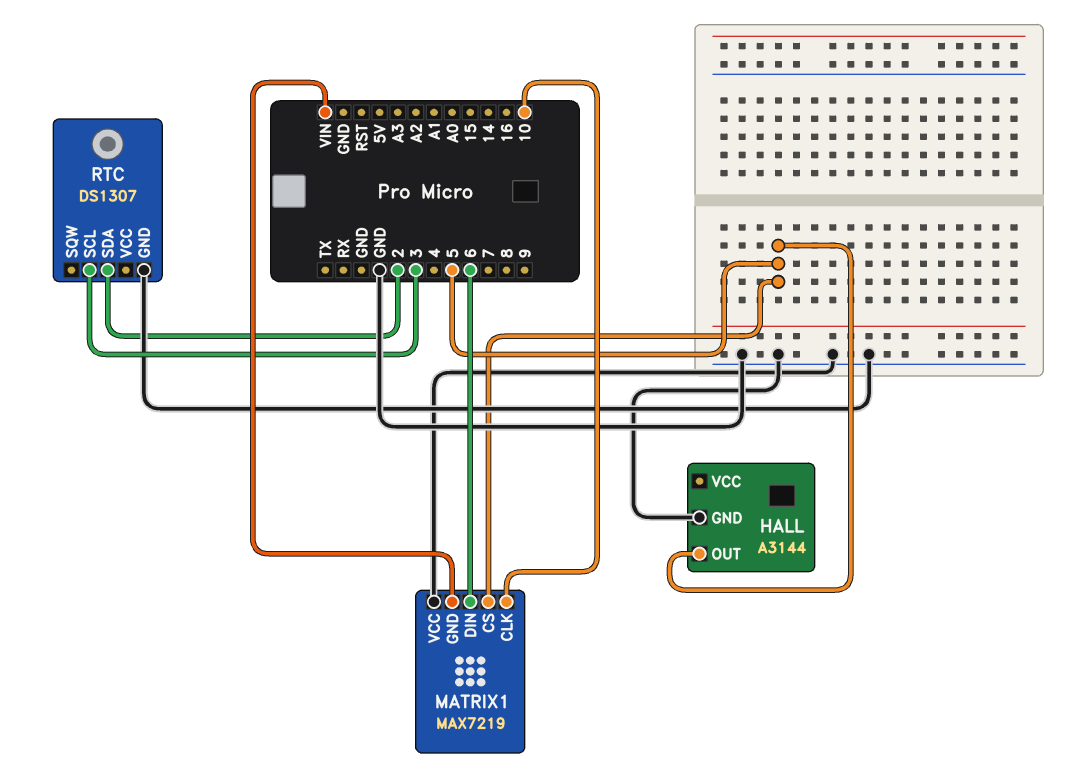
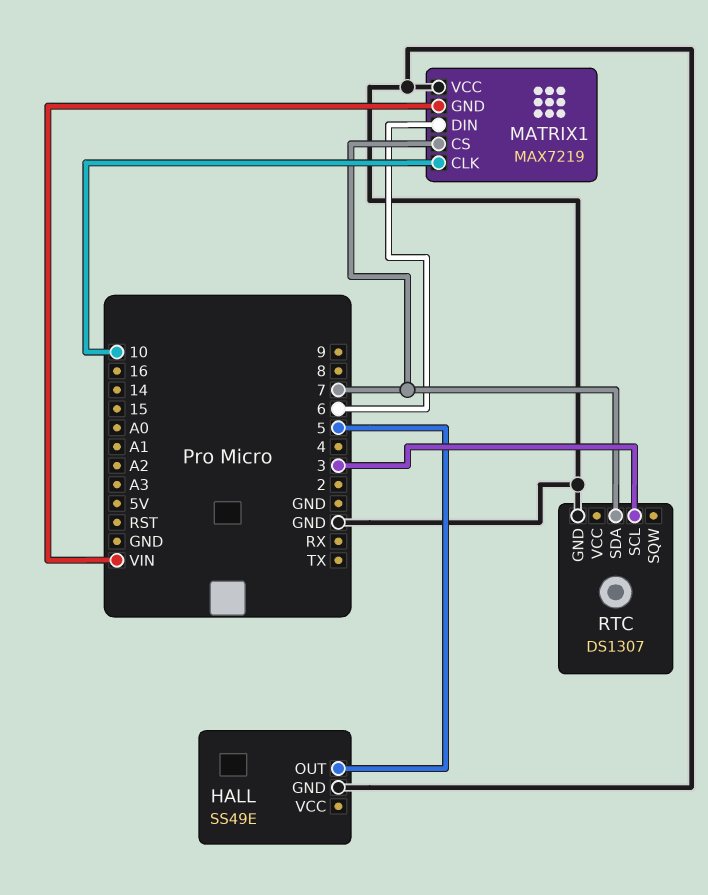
HALL: A3144 -> SS49E
MATRIX1 pin CS: 5 -> 7
RTC pin SDA: 2 -> 7

